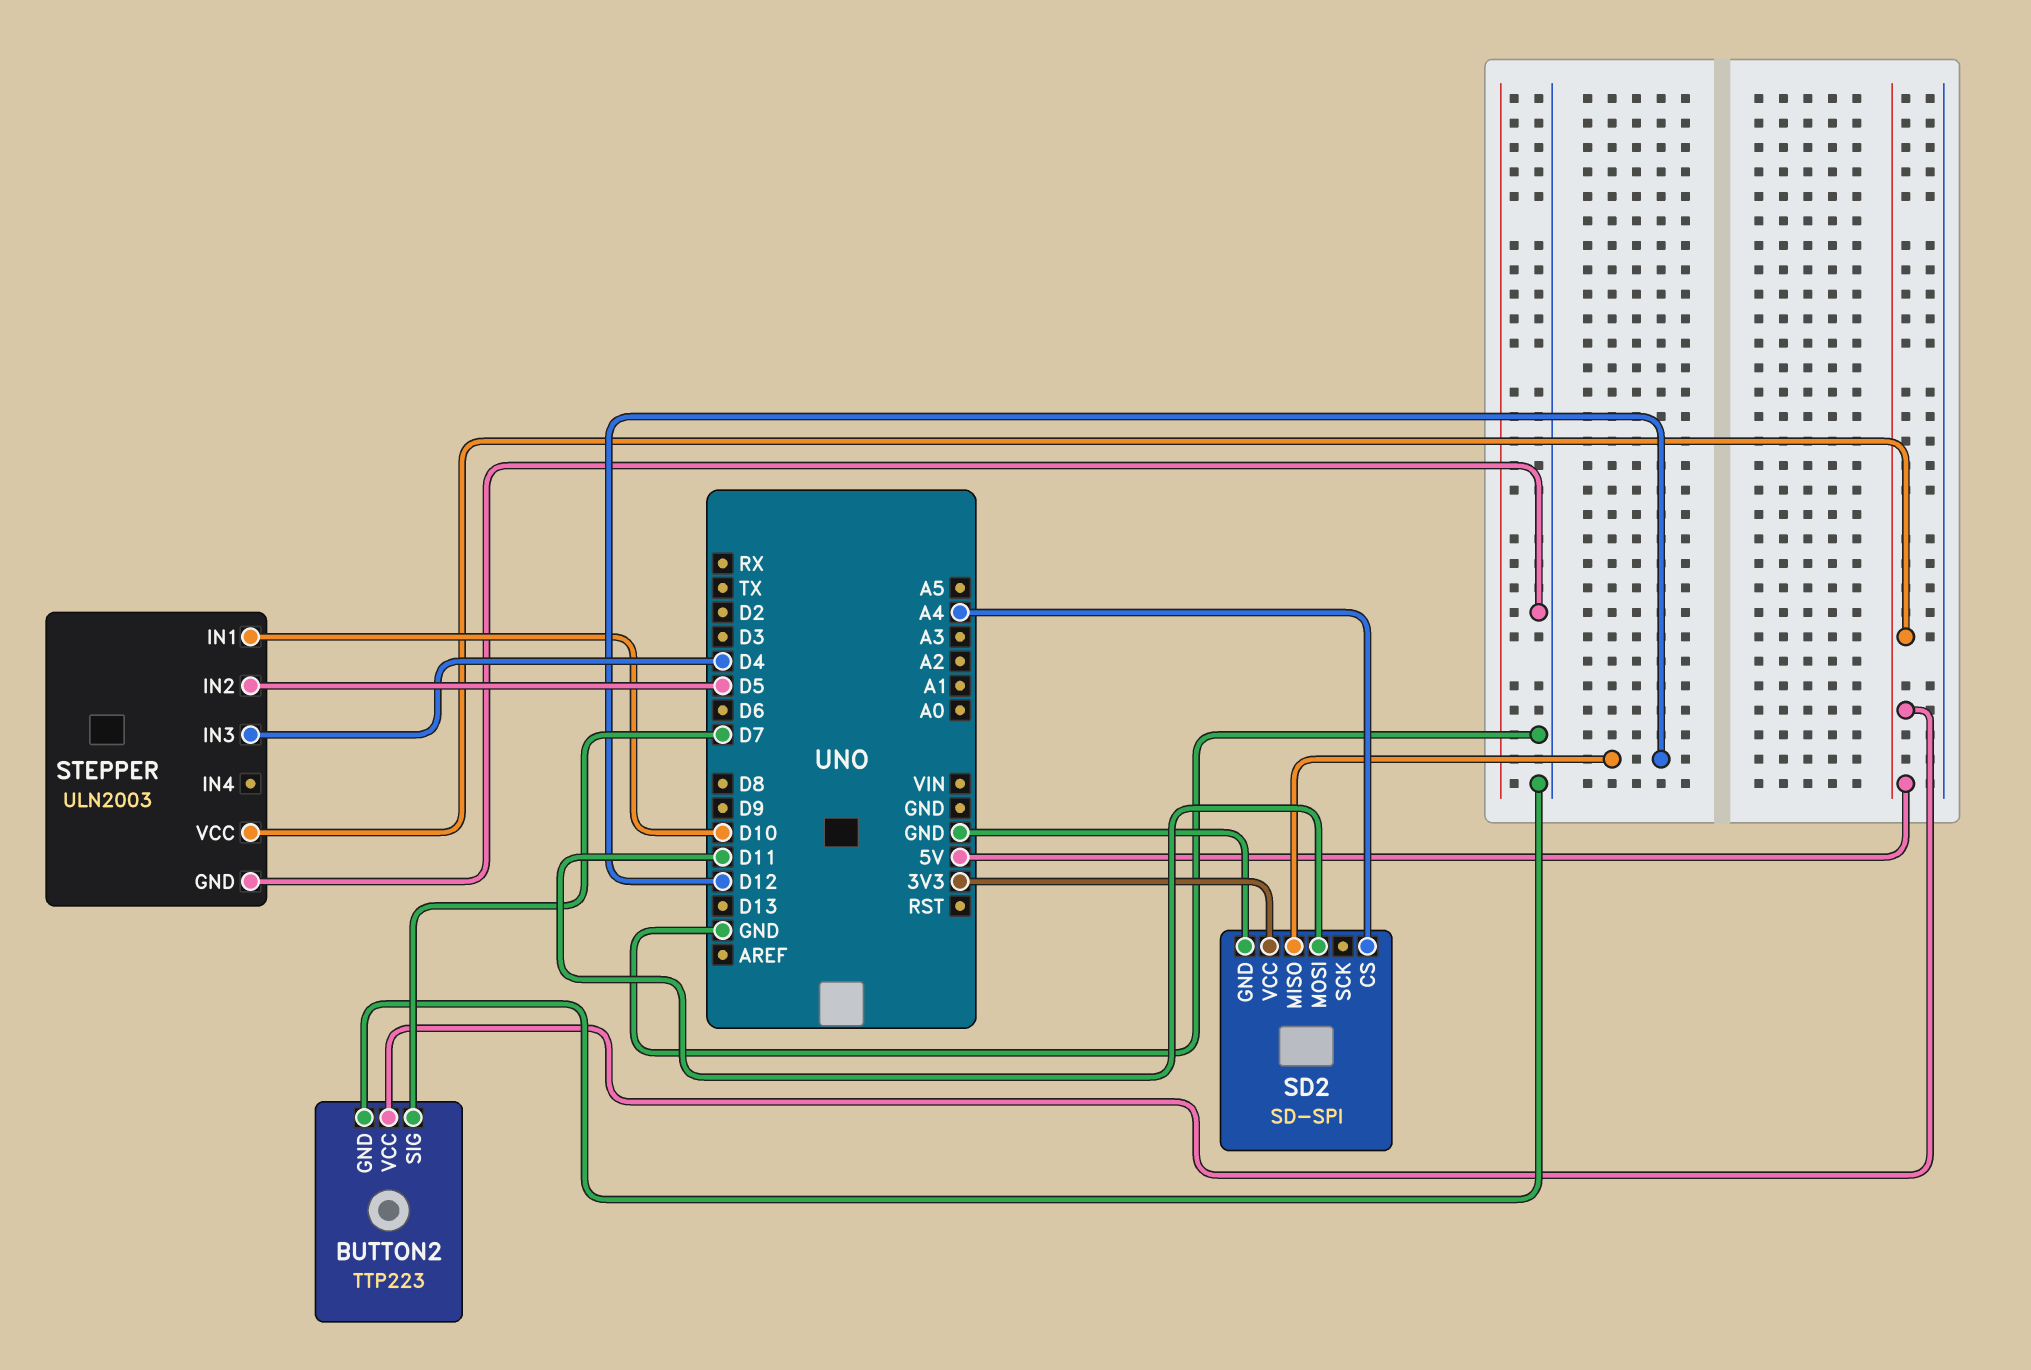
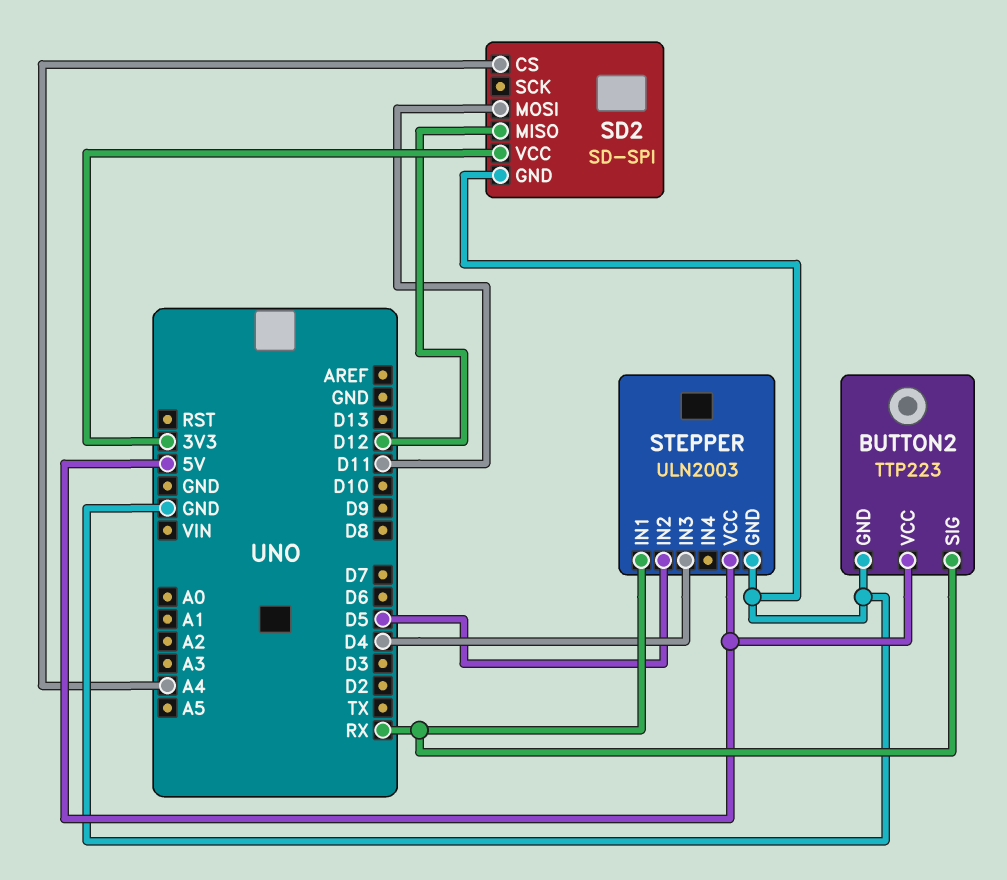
BUTTON2 pin SIG: D7 -> RX
STEPPER pin IN1: D10 -> RX

